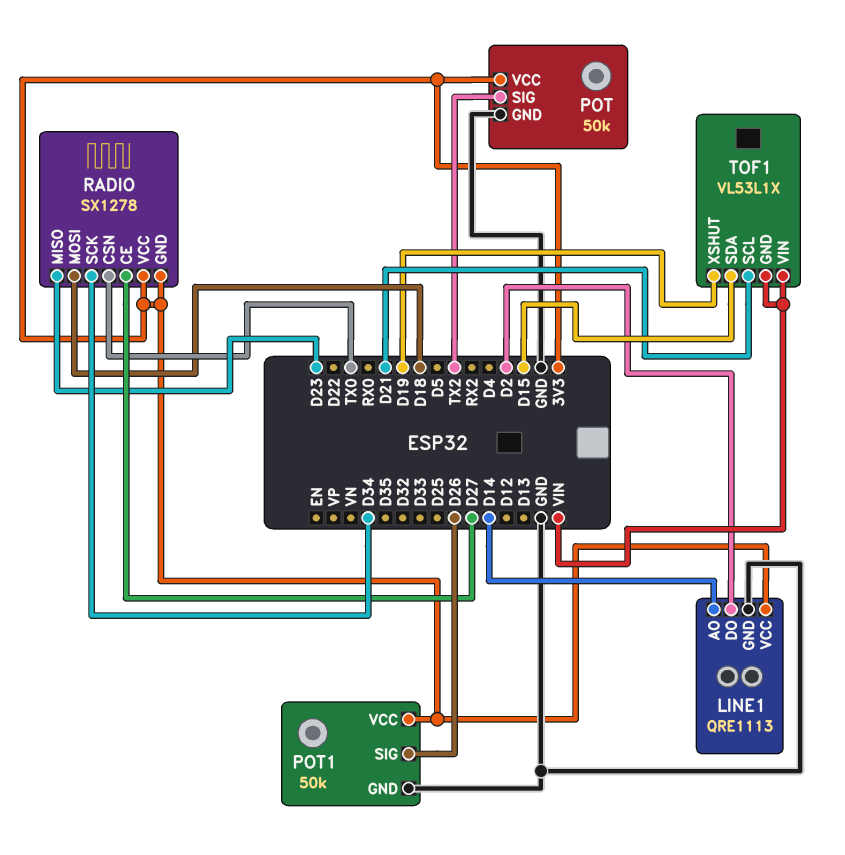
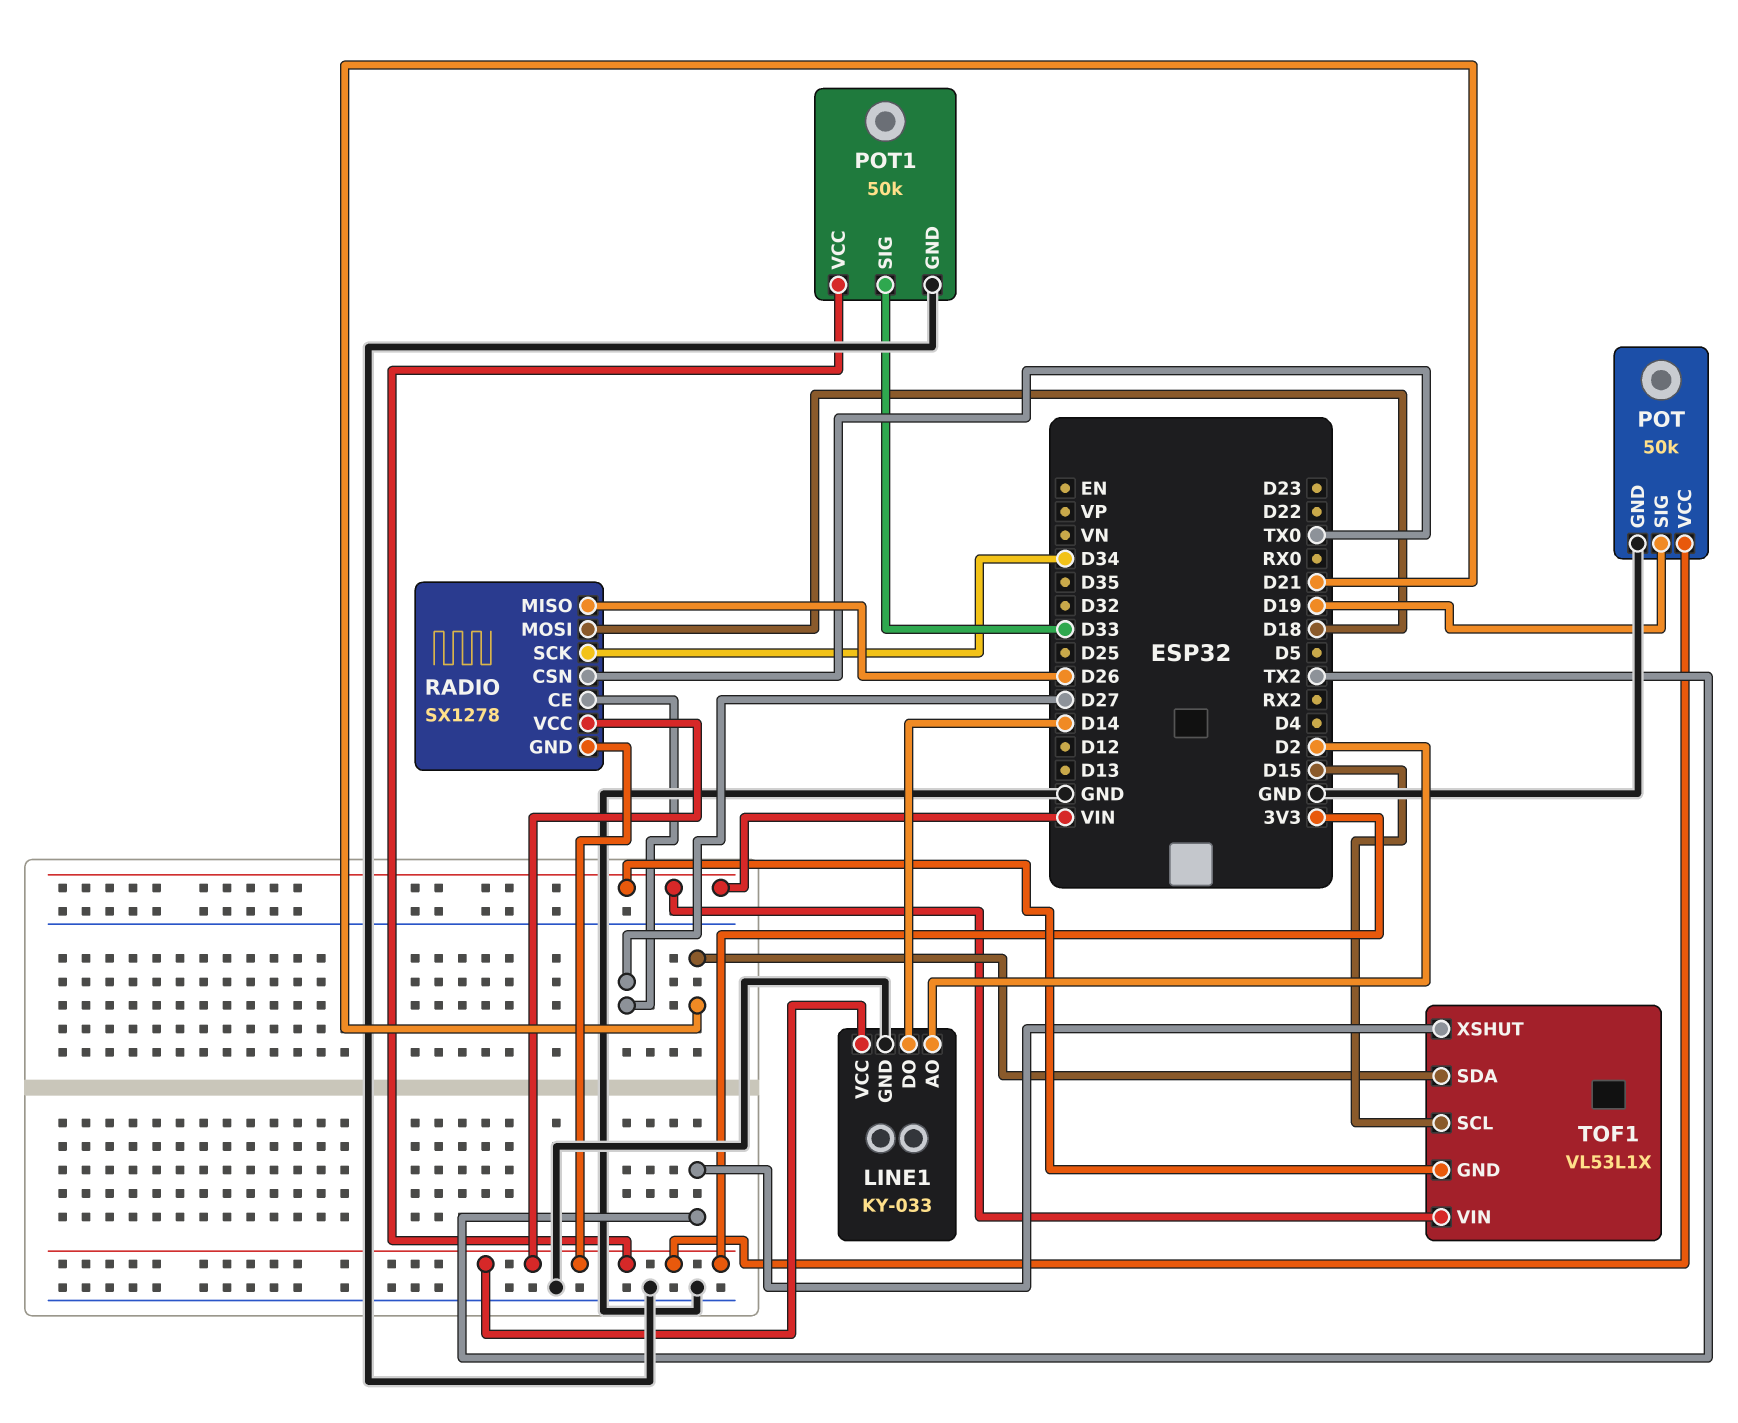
LINE1: QRE1113 -> KY-033
LINE1 pin AO: D14 -> D2
LINE1 pin DO: D2 -> D14
POT pin SIG: TX2 -> D19
POT1 pin SIG: D26 -> D33
RADIO pin MISO: D23 -> D26
TOF1 pin SCL: D21 -> D15
TOF1 pin SDA: D15 -> D21
TOF1 pin XSHUT: D19 -> TX2

